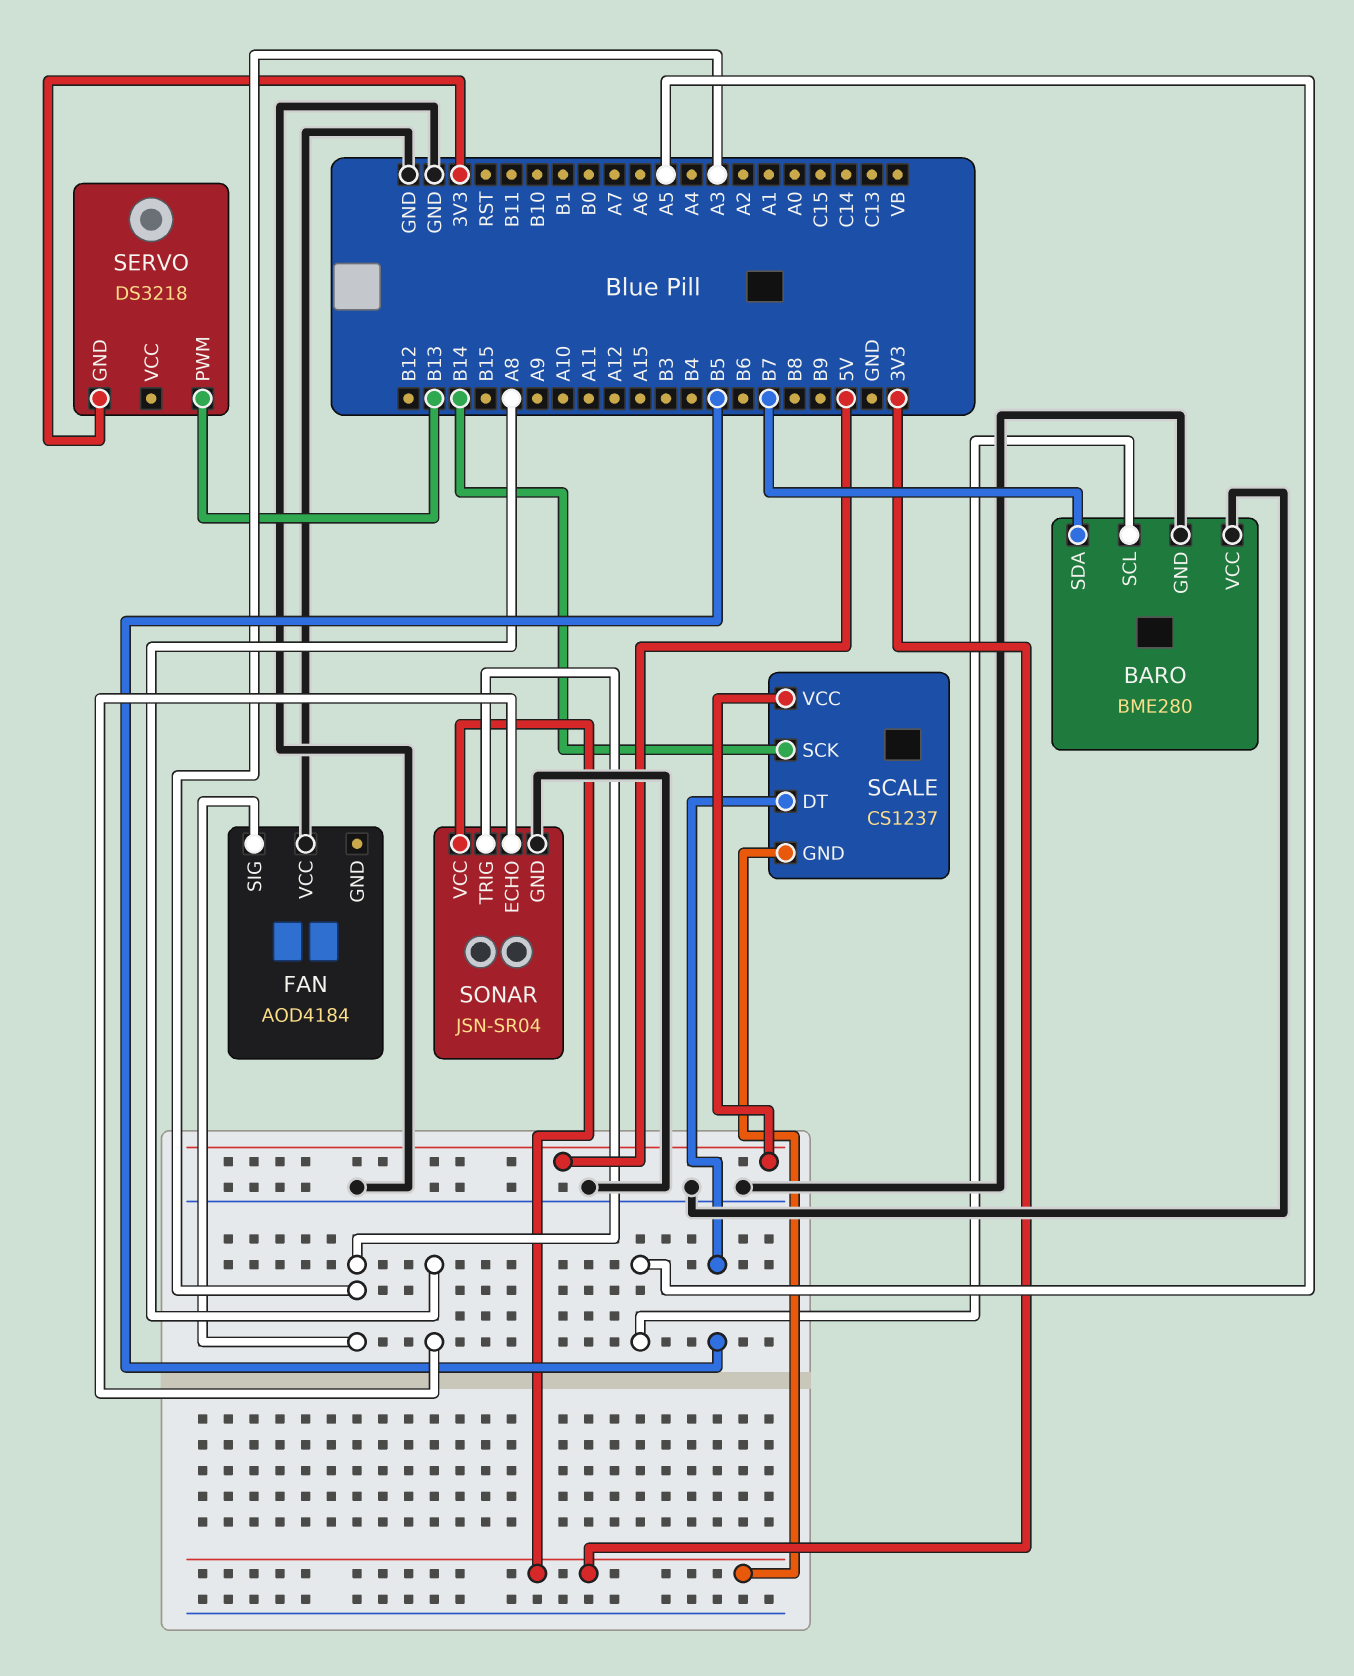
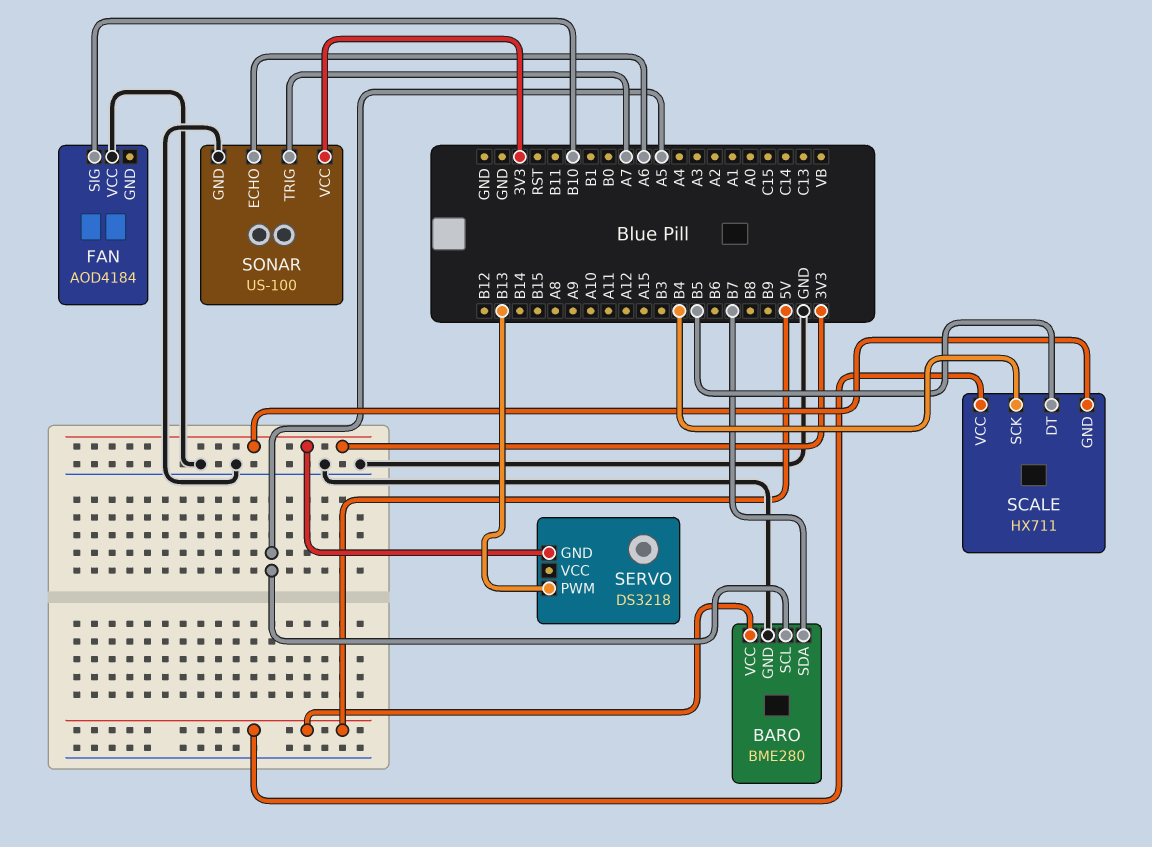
BARO pin VCC: GND -> 5V
FAN pin SIG: A3 -> B10
SCALE: CS1237 -> HX711
SCALE pin SCK: B14 -> B4
SONAR: JSN-SR04 -> US-100
SONAR pin ECHO: A8 -> A6
SONAR pin TRIG: A3 -> A7

